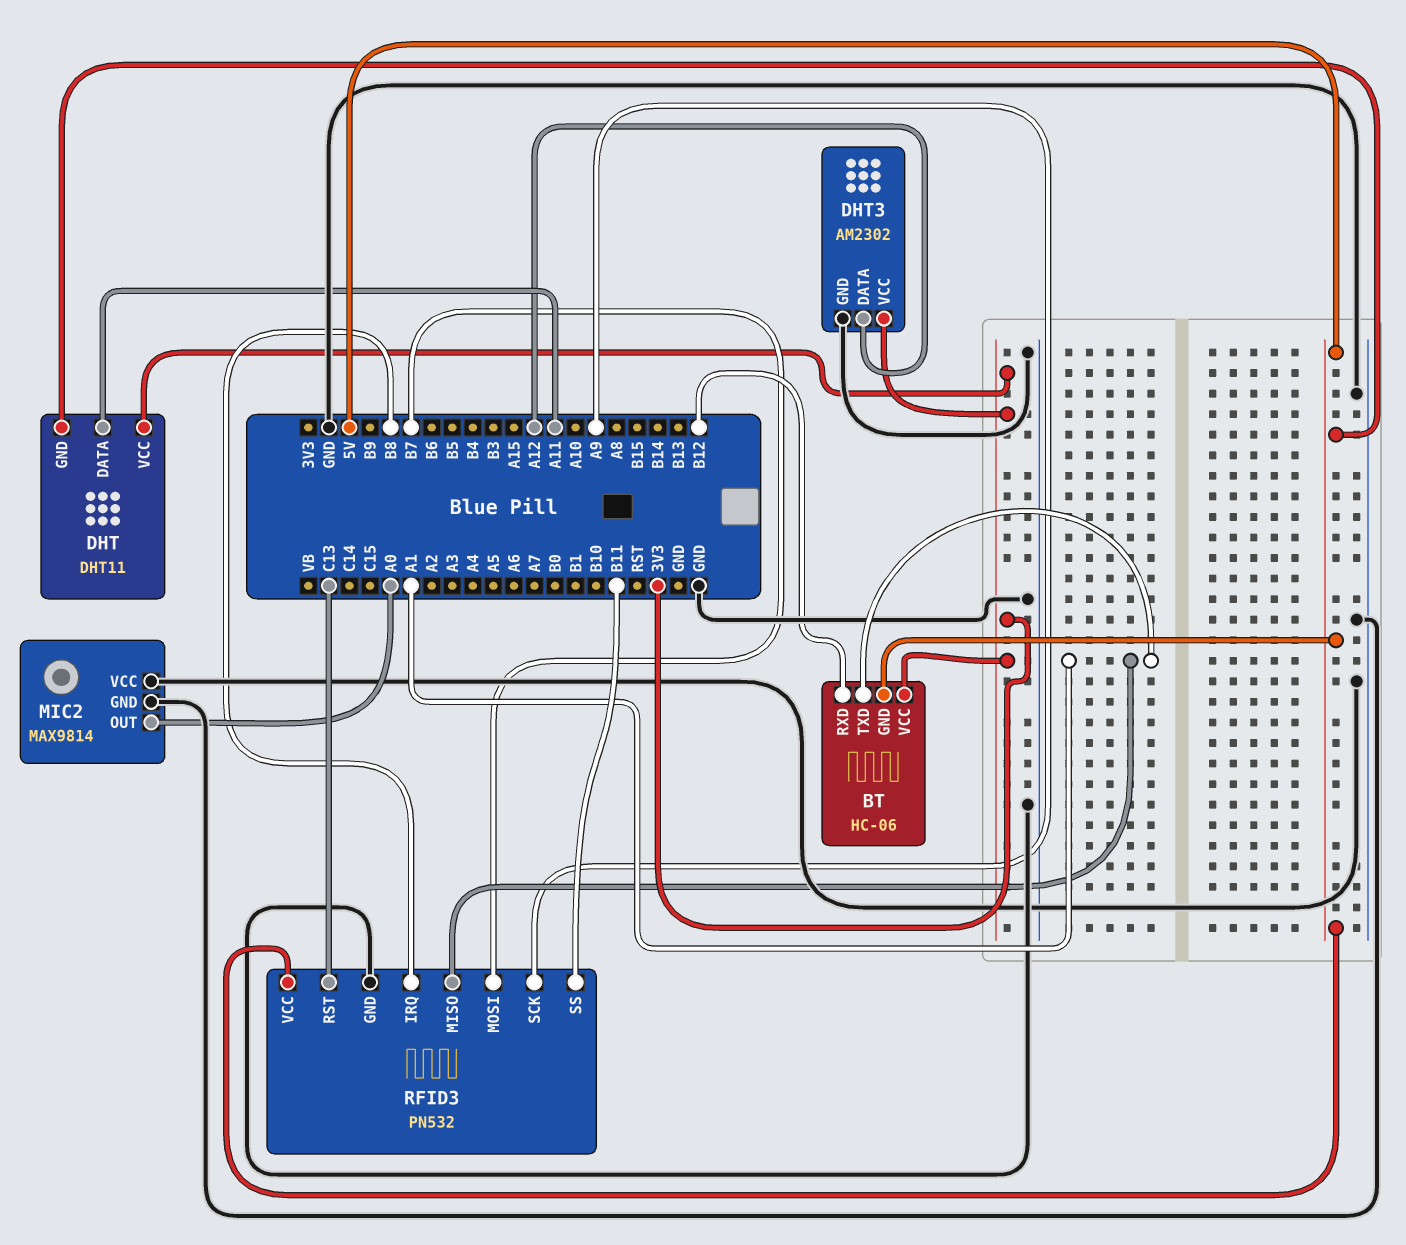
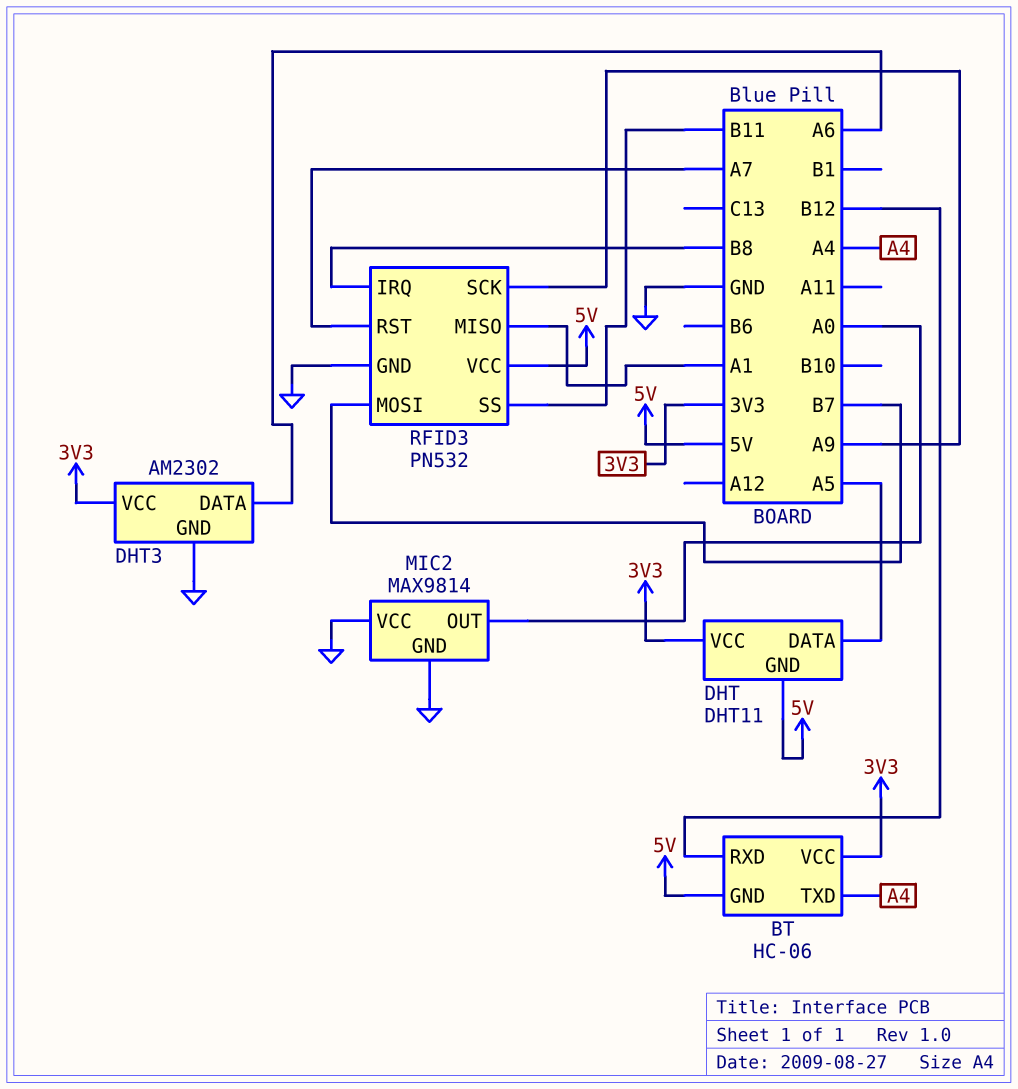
BT pin TXD: A1 -> A4
DHT pin DATA: A11 -> A5
DHT3 pin DATA: A12 -> A6
RFID3 pin RST: C13 -> A7

